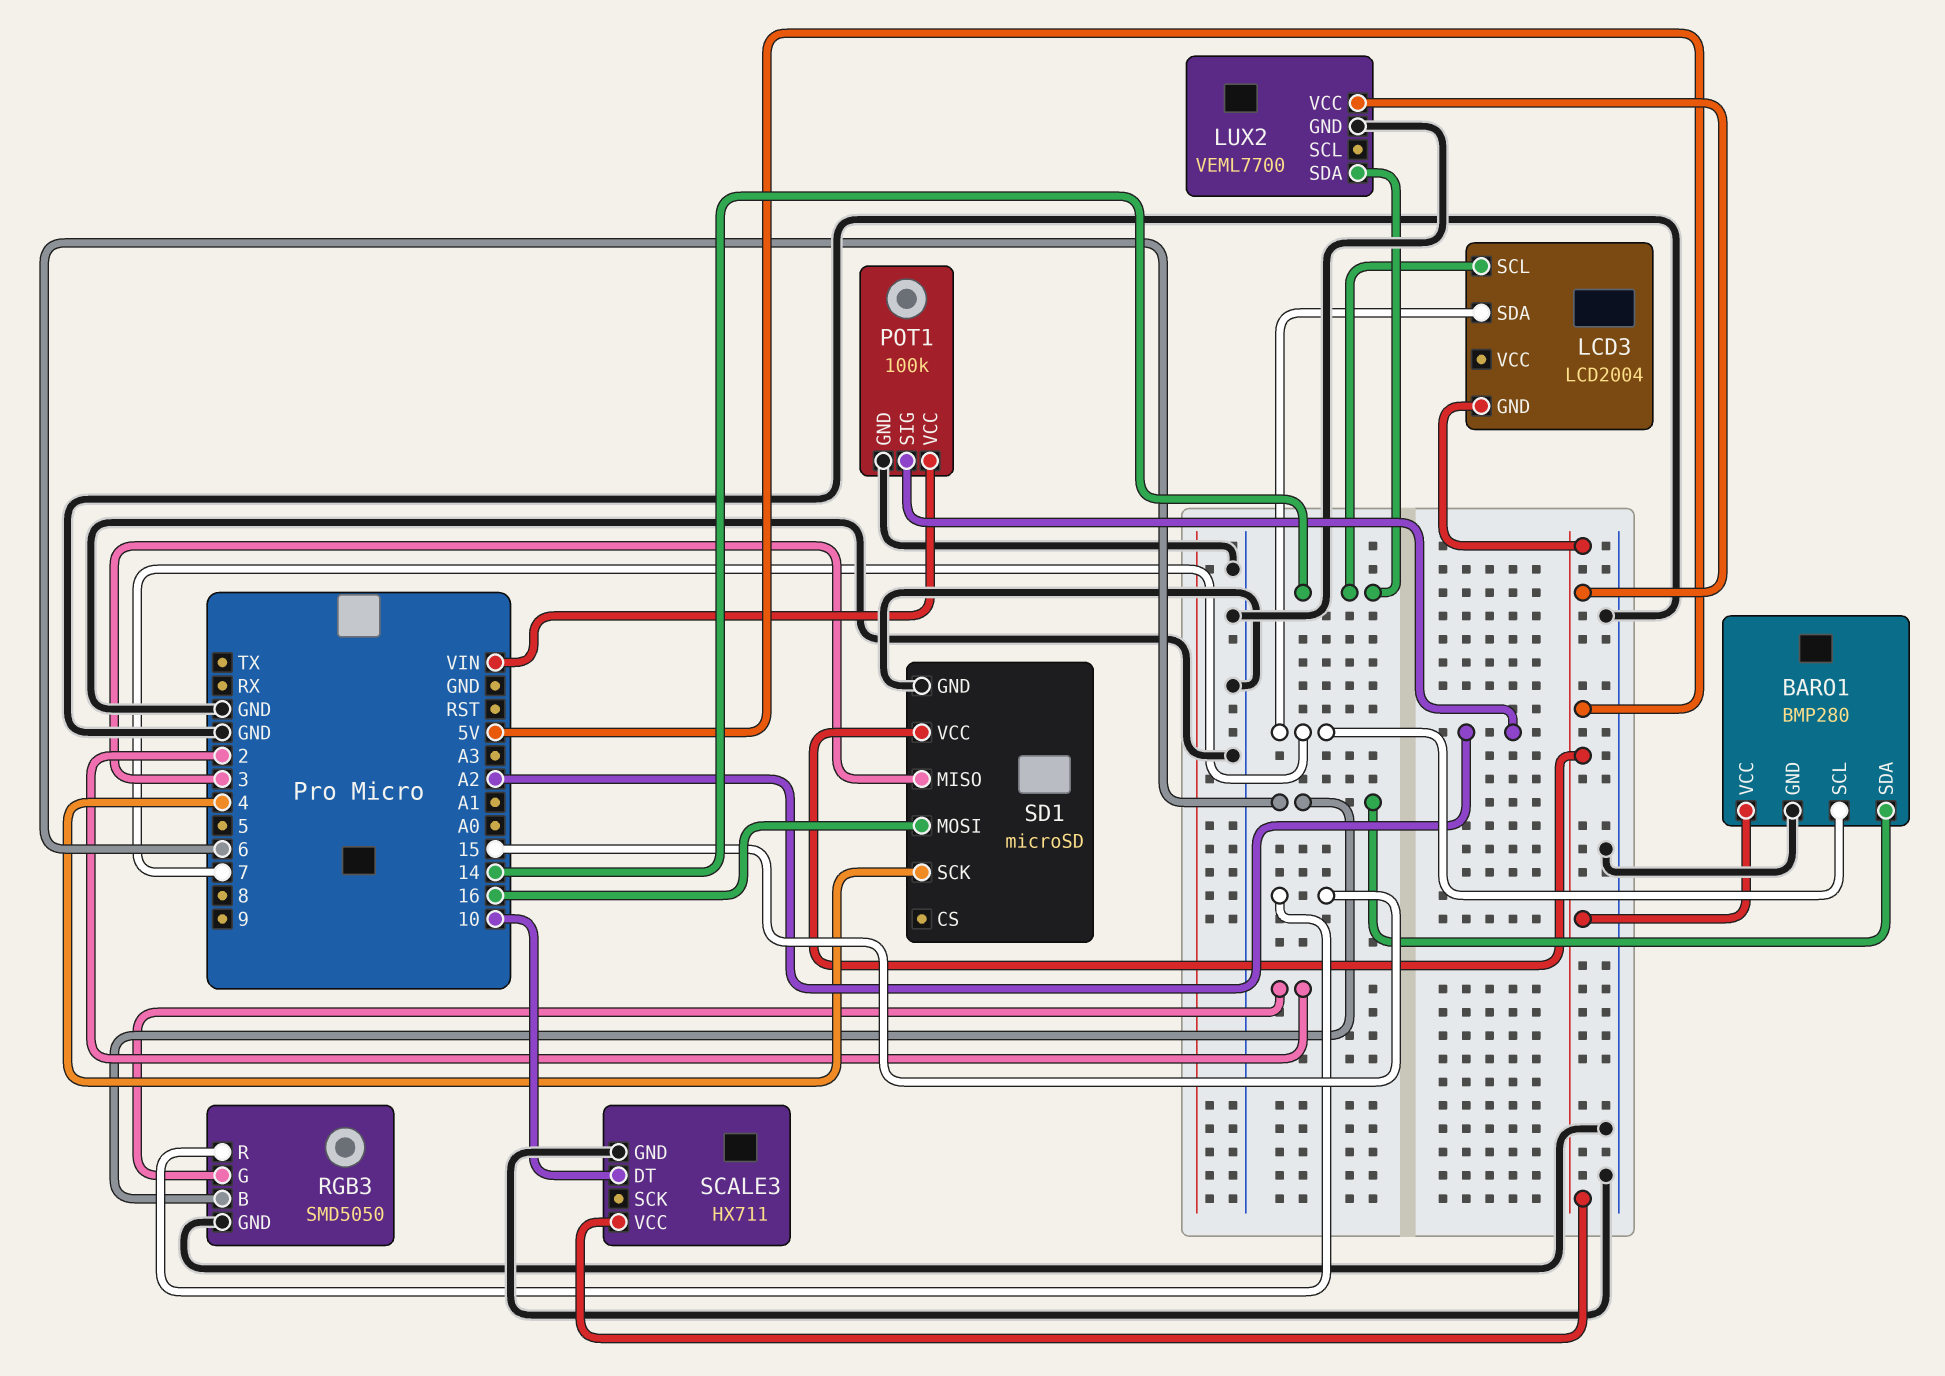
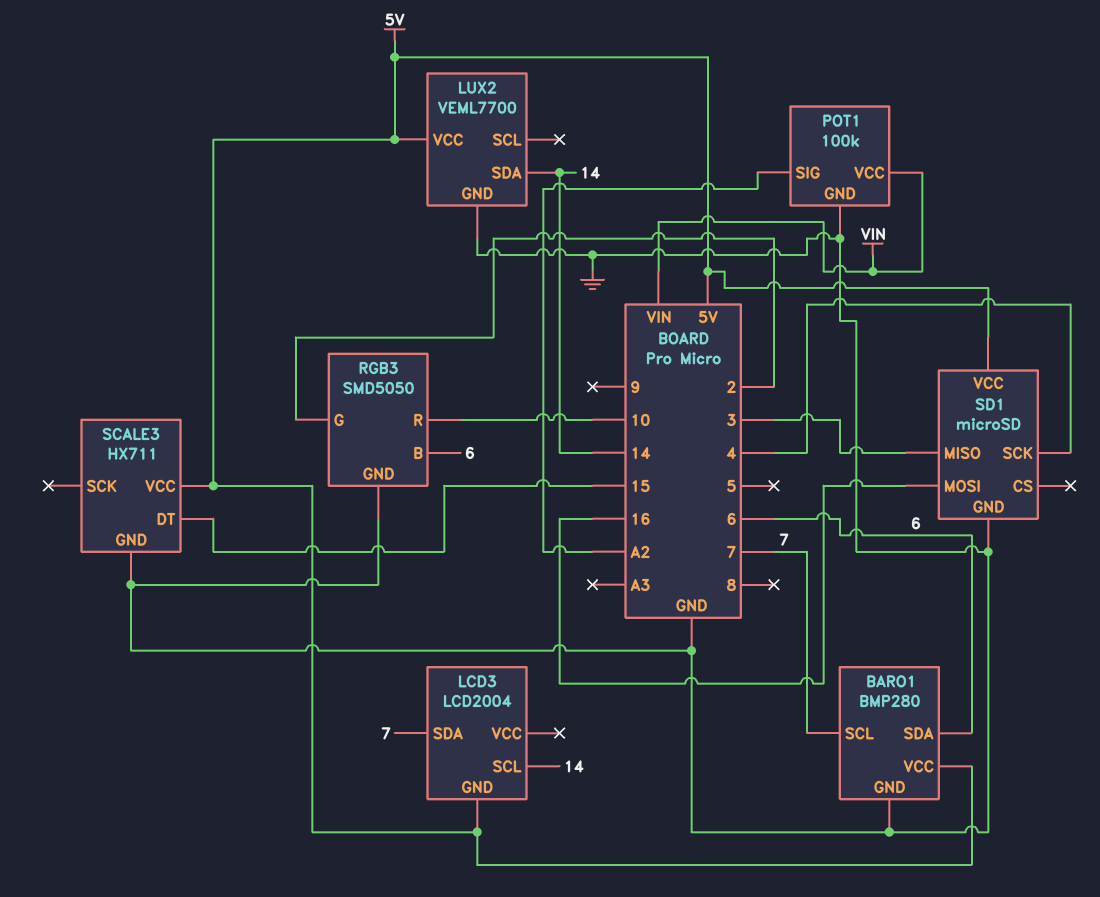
RGB3 pin R: 15 -> 10
SCALE3 pin DT: 10 -> 15

